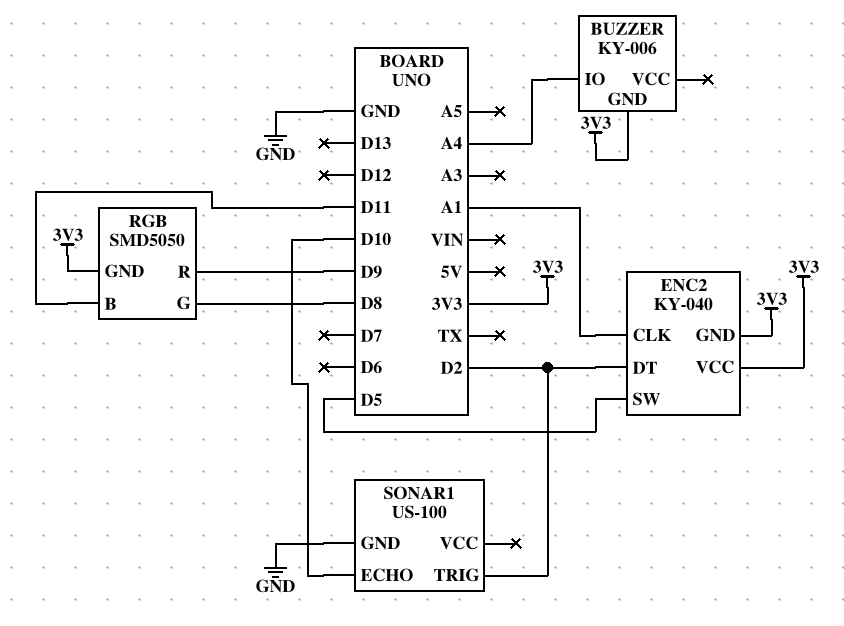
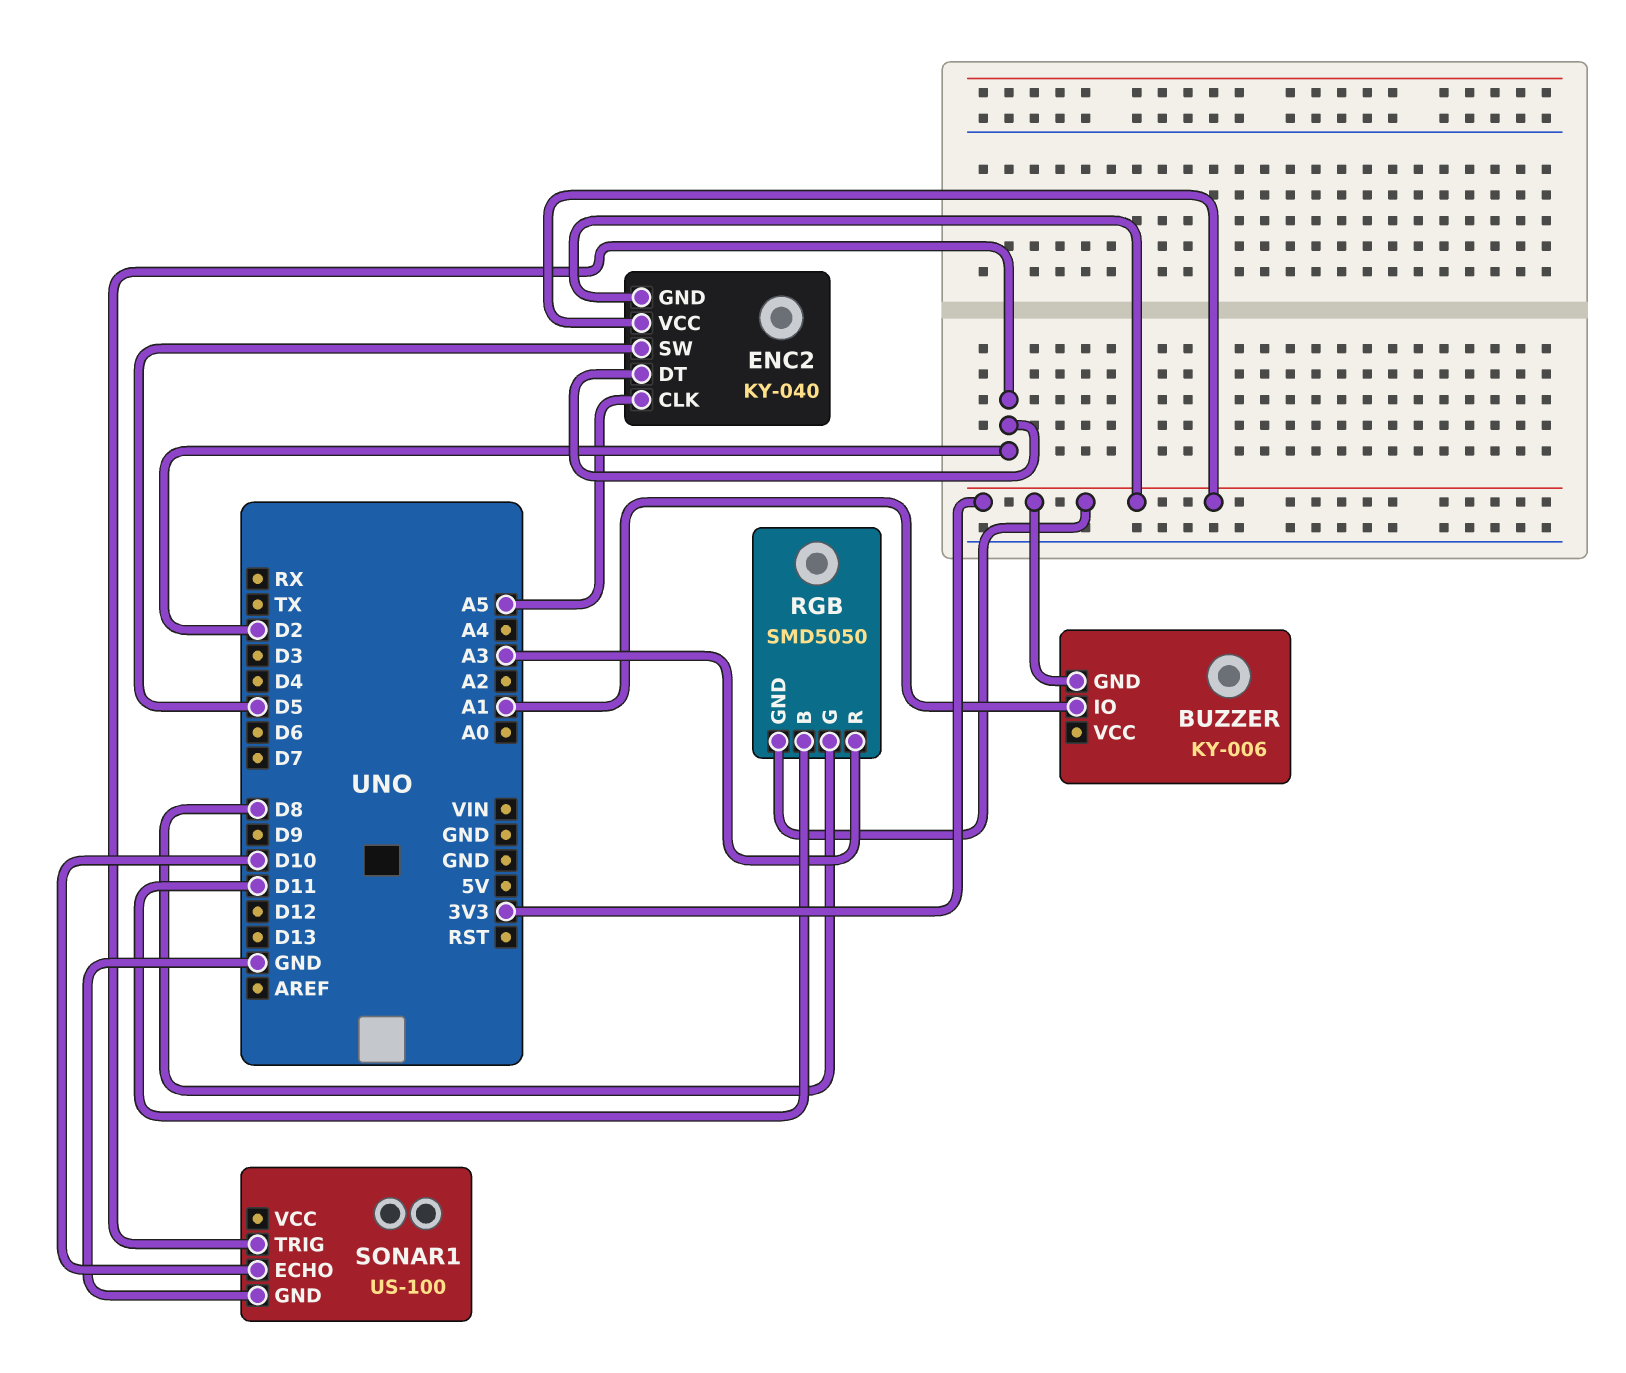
BUZZER pin IO: A4 -> A1
ENC2 pin CLK: A1 -> A5
RGB pin R: D9 -> A3

